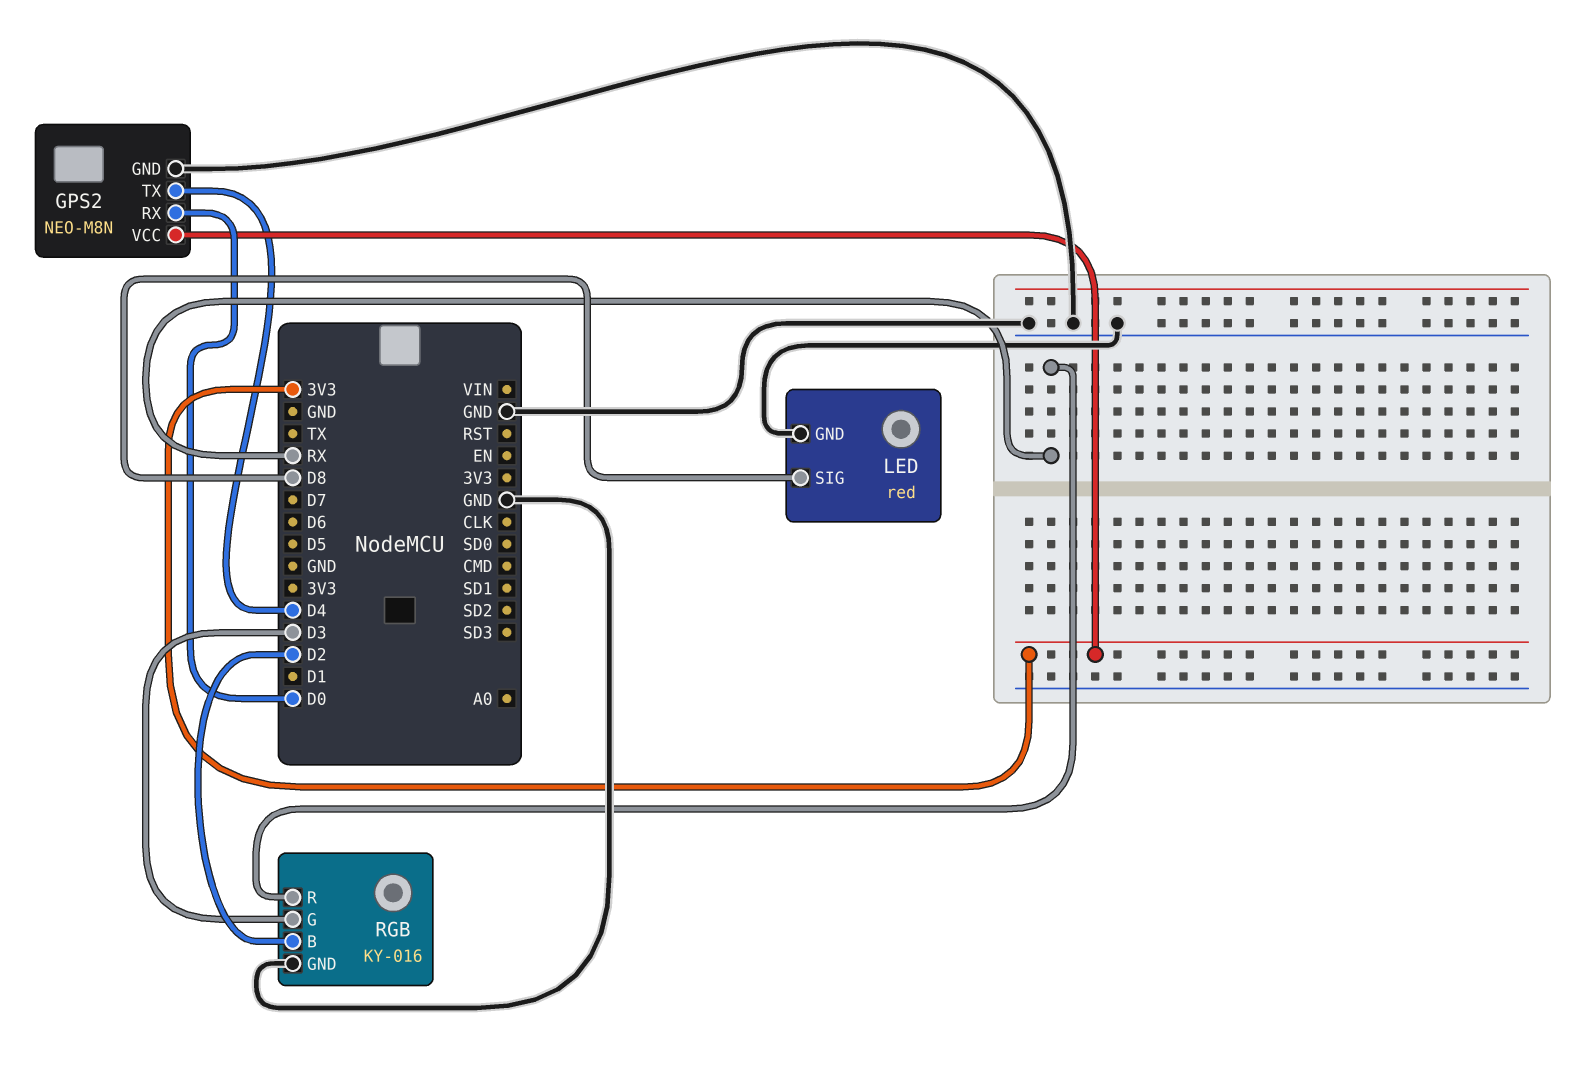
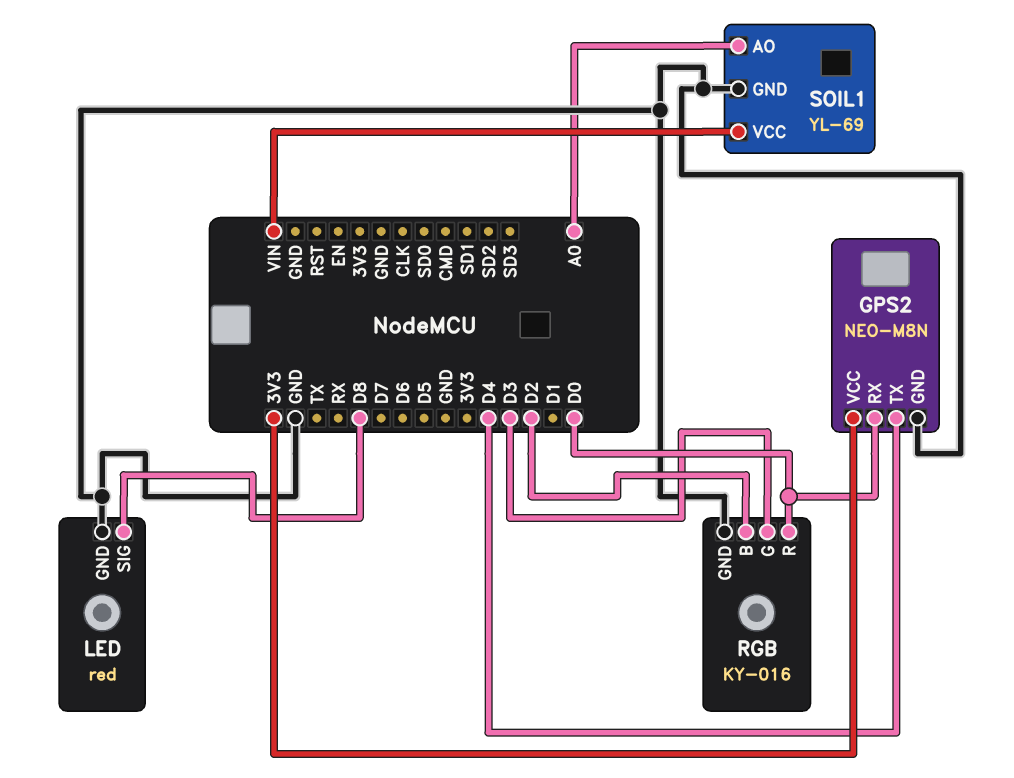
RGB pin R: RX -> D0
SOIL1: none -> YL-69
SOIL1 pin AO: none -> A0
SOIL1 pin GND: none -> GND
SOIL1 pin VCC: none -> VIN

